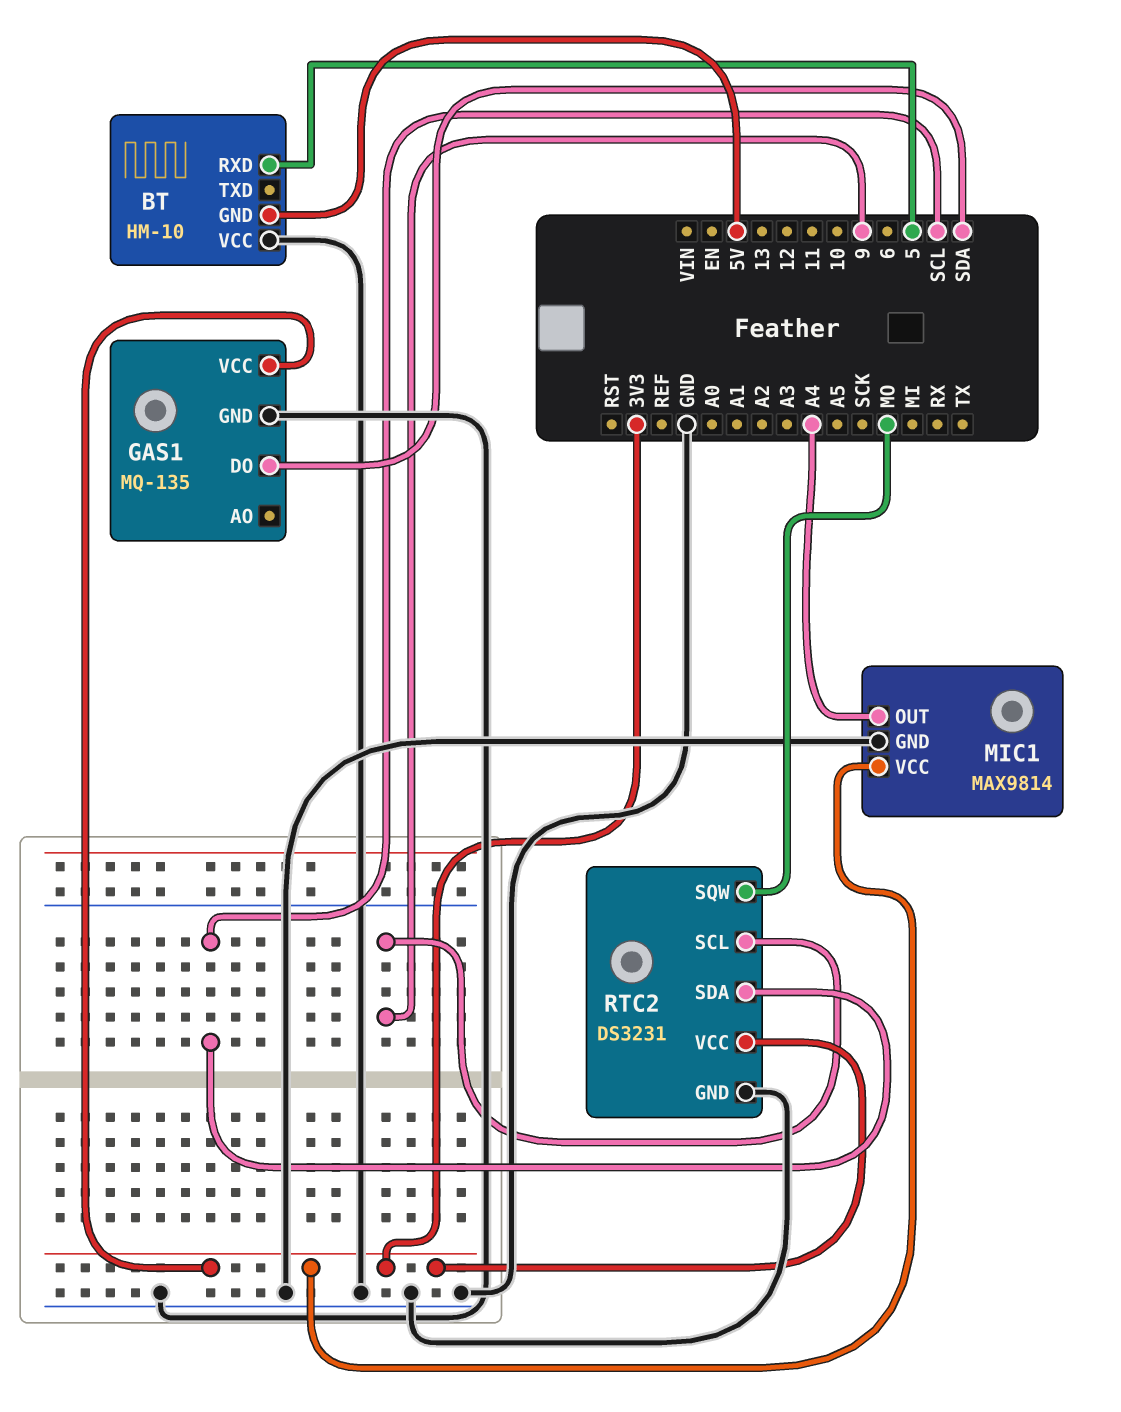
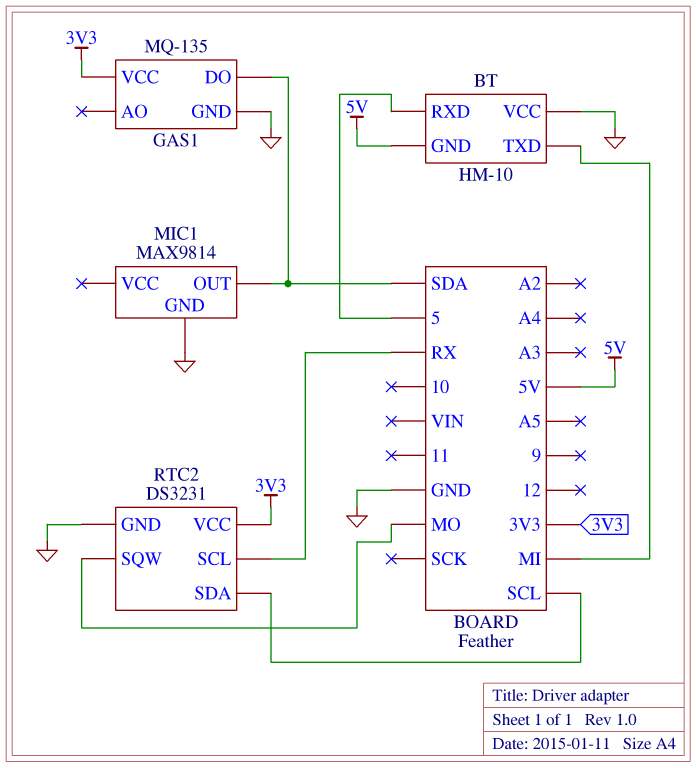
BT pin TXD: none -> MI
MIC1 pin OUT: A4 -> SDA
MIC1 pin VCC: 3V3 -> none
RTC2 pin SCL: 9 -> RX

